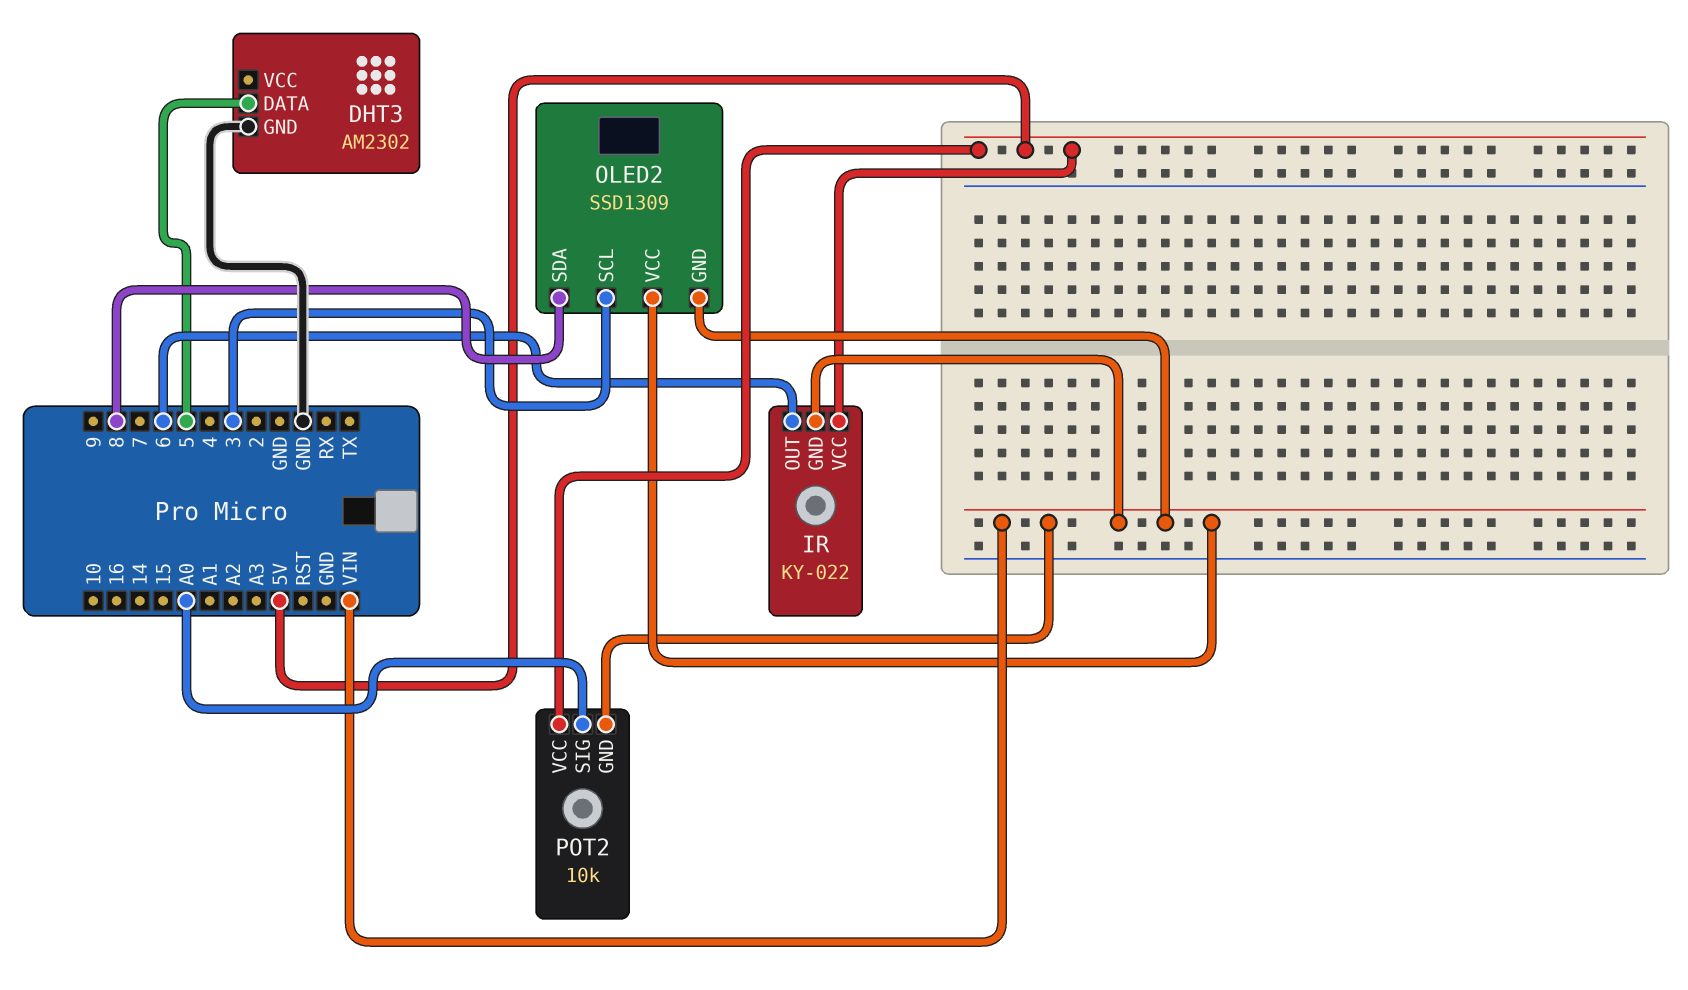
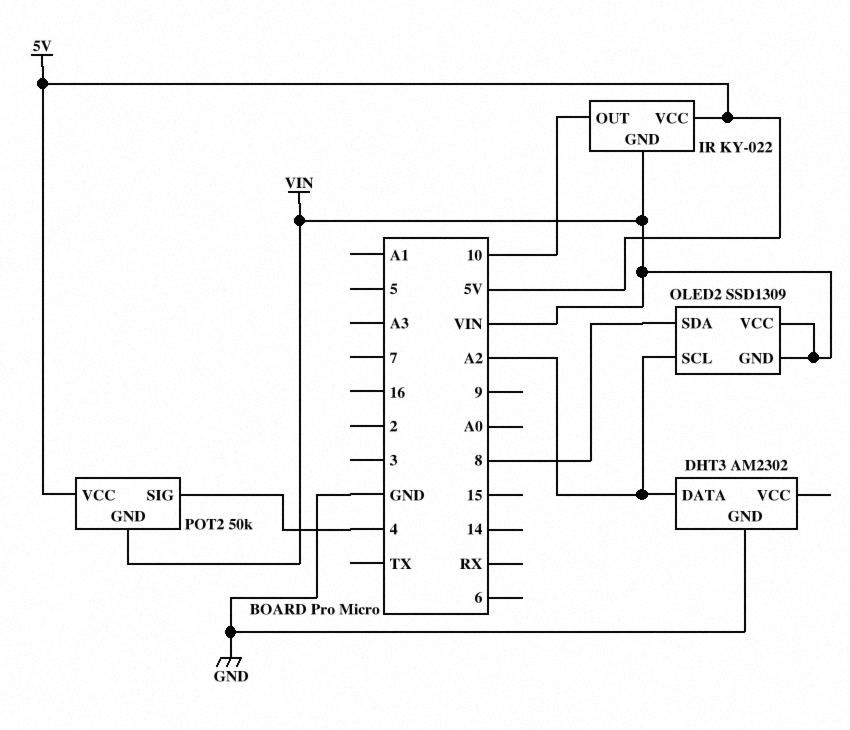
DHT3 pin DATA: 5 -> A2
IR pin OUT: 6 -> 10
OLED2 pin SCL: 3 -> A2
POT2: 10k -> 50k
POT2 pin SIG: A0 -> 4

